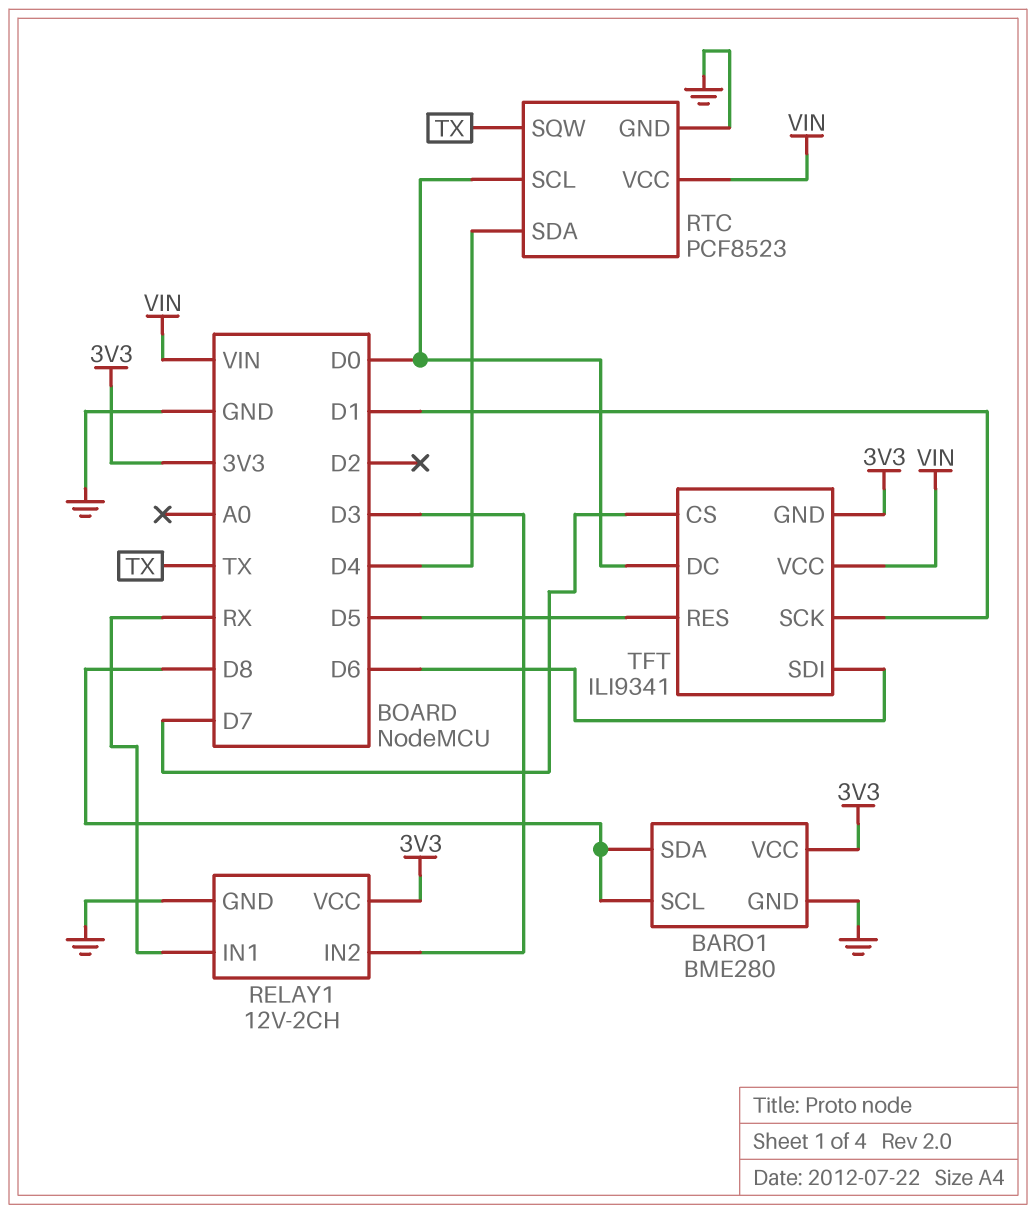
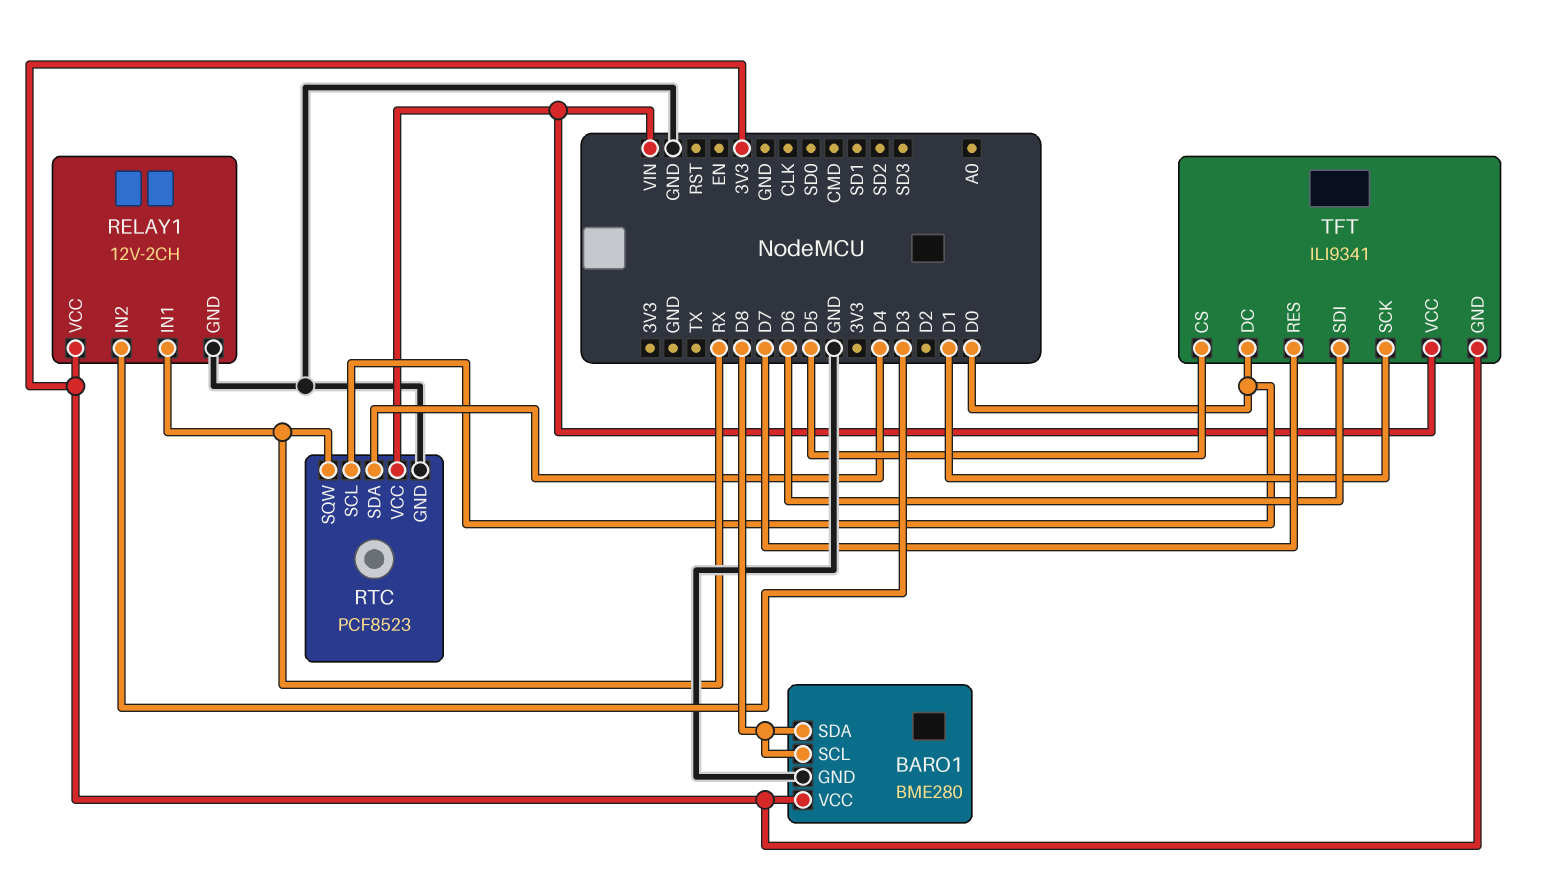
RTC pin SQW: TX -> RX
TFT pin CS: D7 -> D5
TFT pin RES: D5 -> D7

